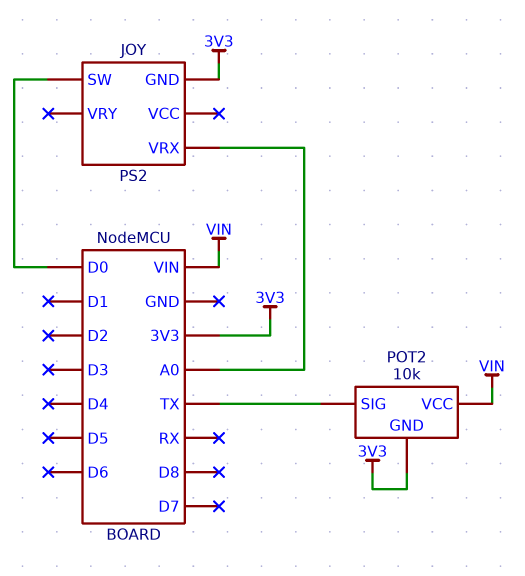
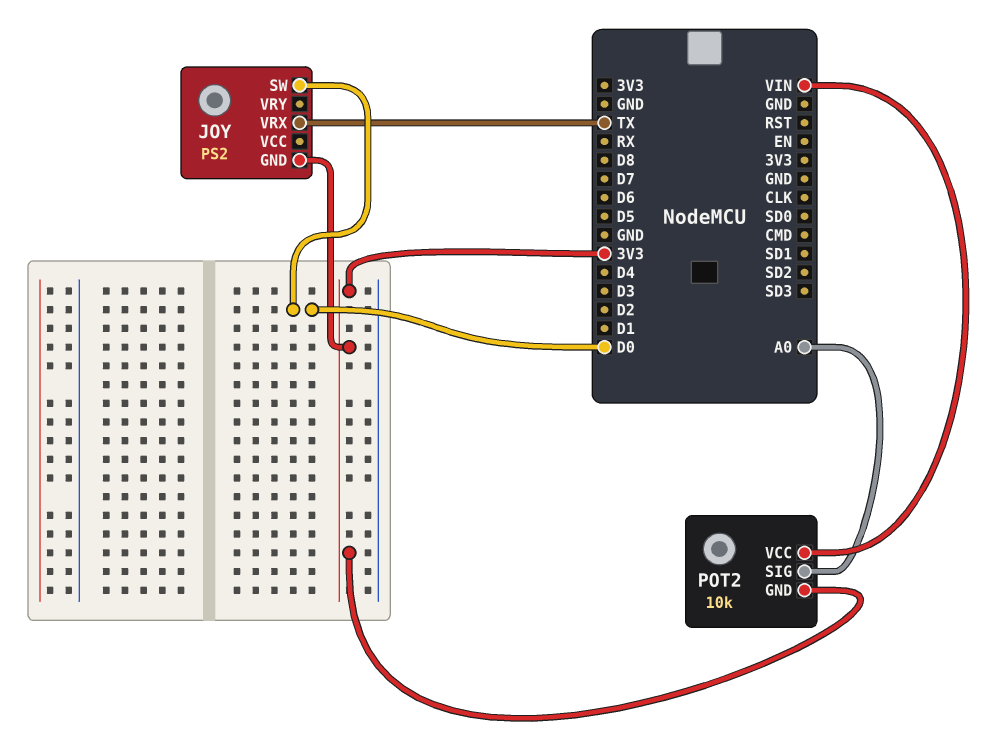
JOY pin VRX: A0 -> TX
POT2 pin SIG: TX -> A0

